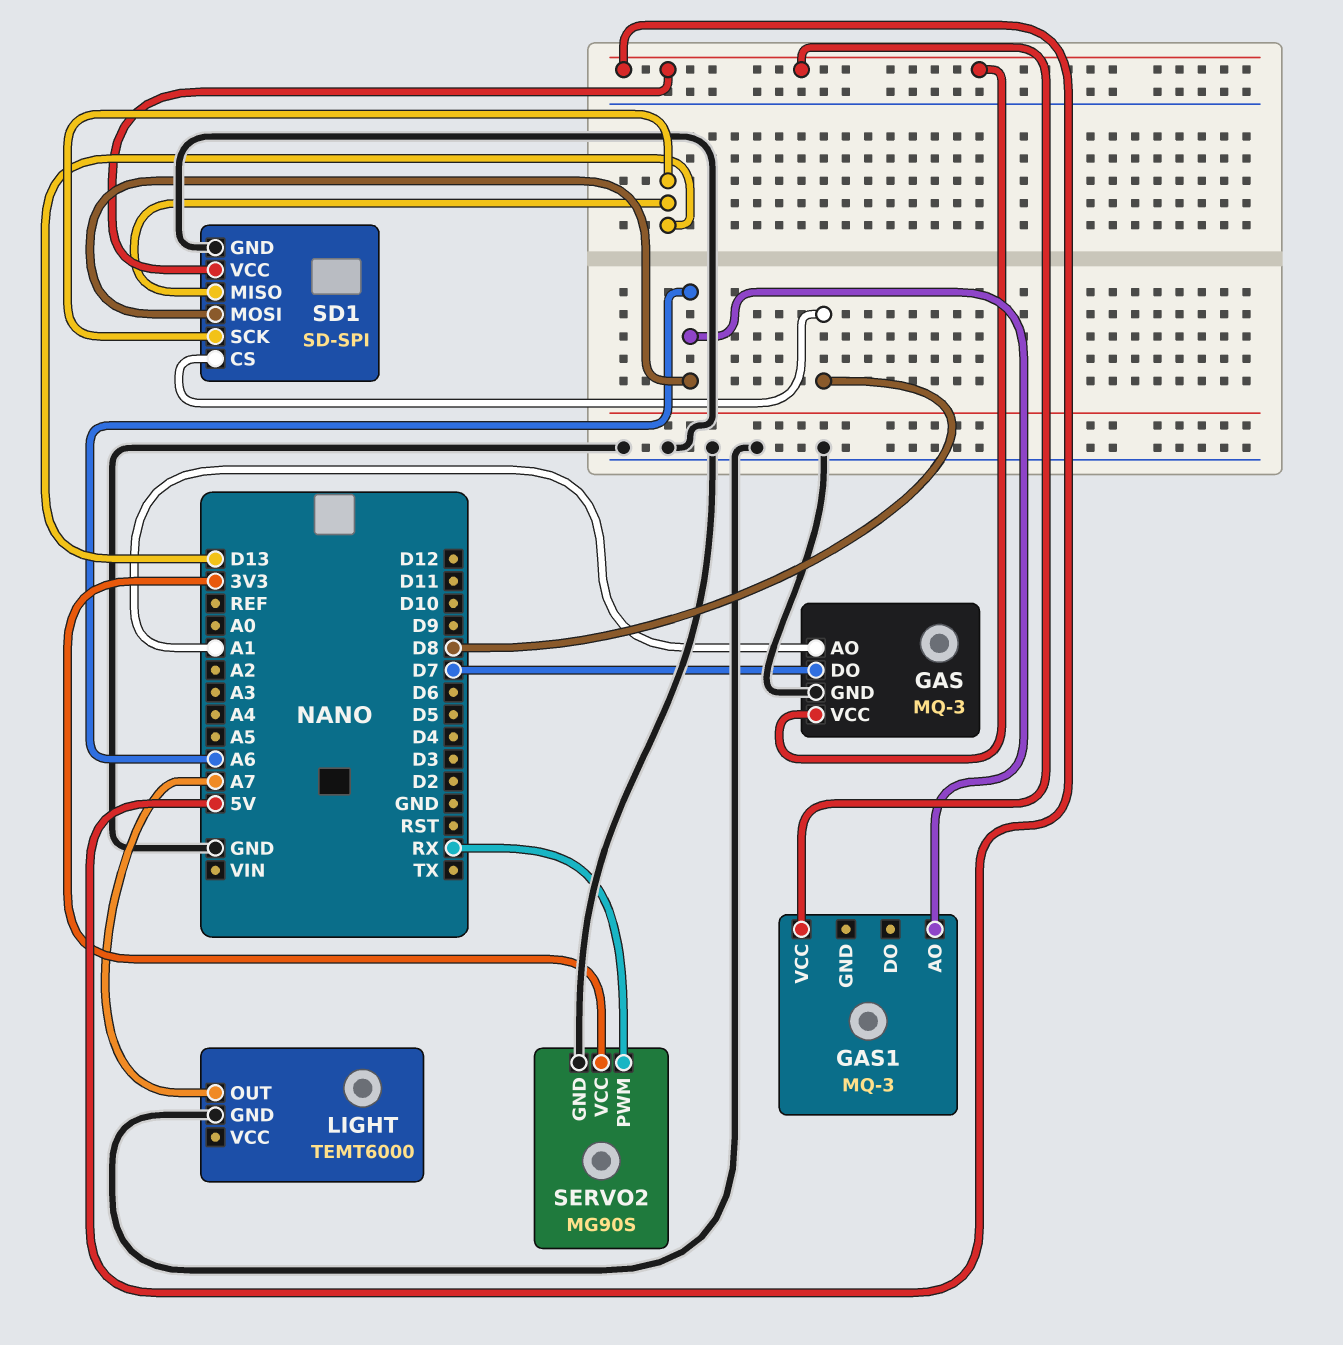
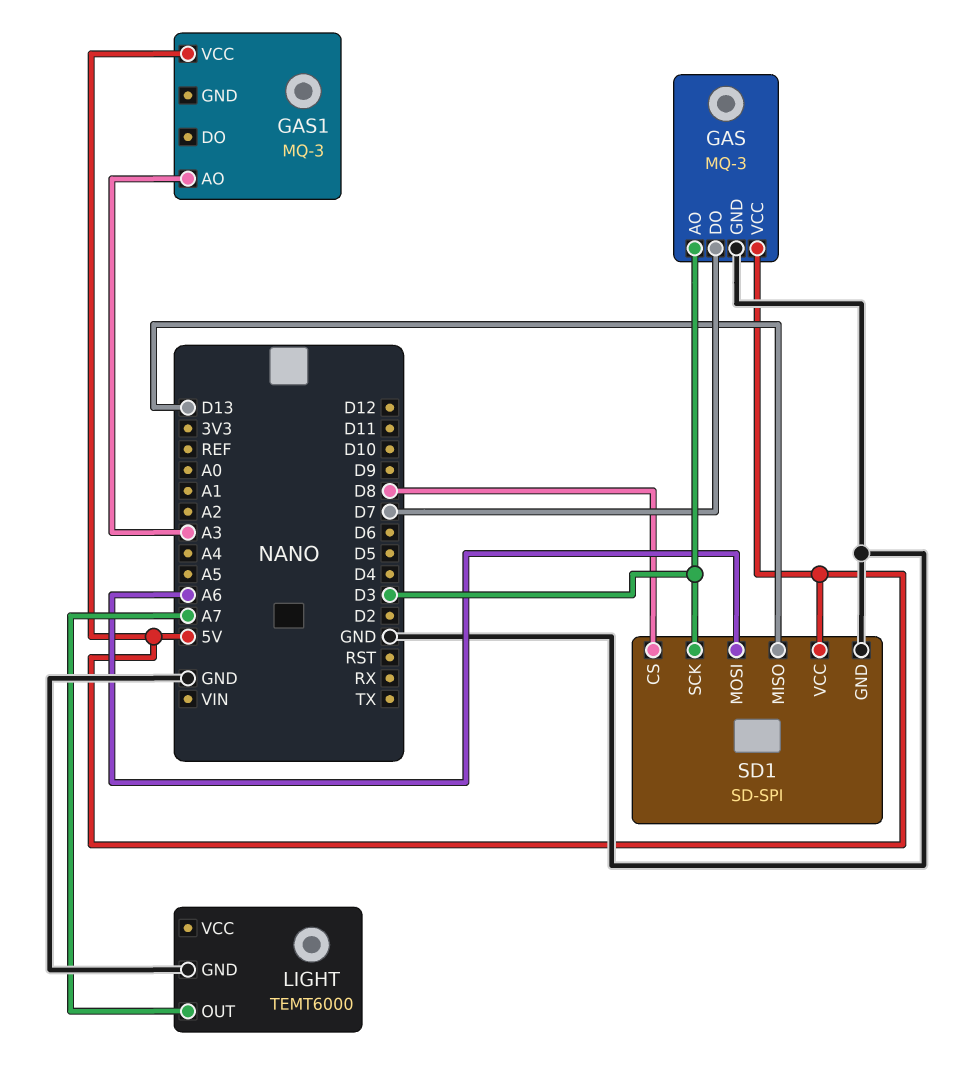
GAS pin AO: A1 -> D3
GAS1 pin AO: A6 -> A3
SD1 pin SCK: D13 -> D3
SERVO2: MG90S -> none
SERVO2 pin GND: GND -> none
SERVO2 pin PWM: RX -> none
SERVO2 pin VCC: 3V3 -> none

